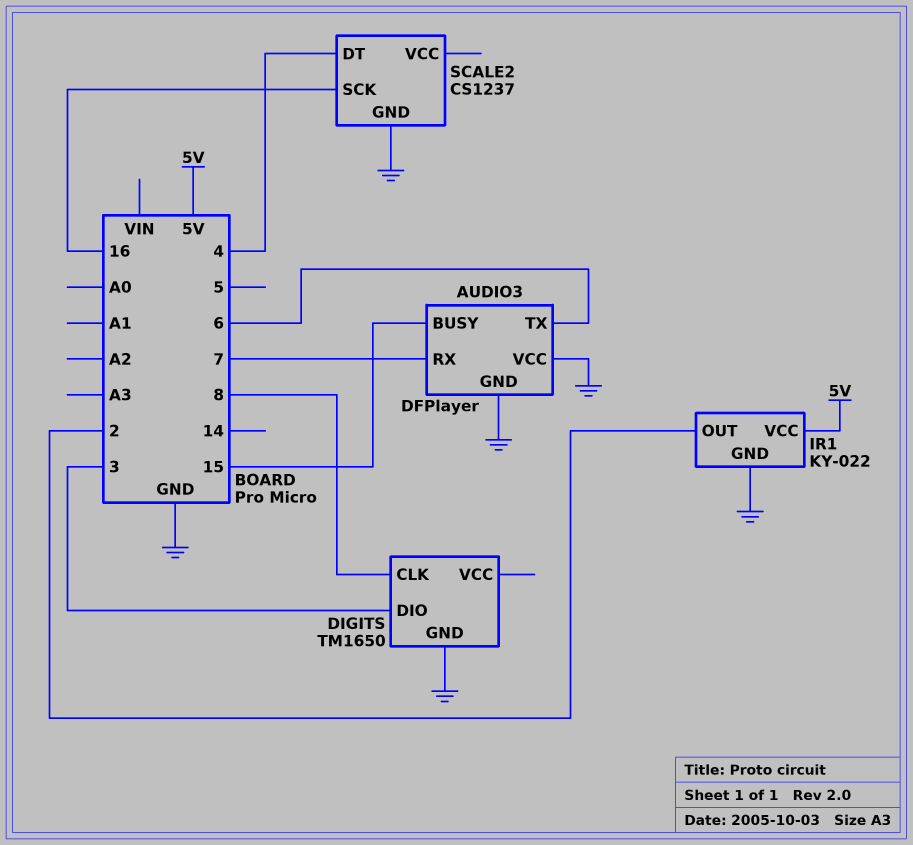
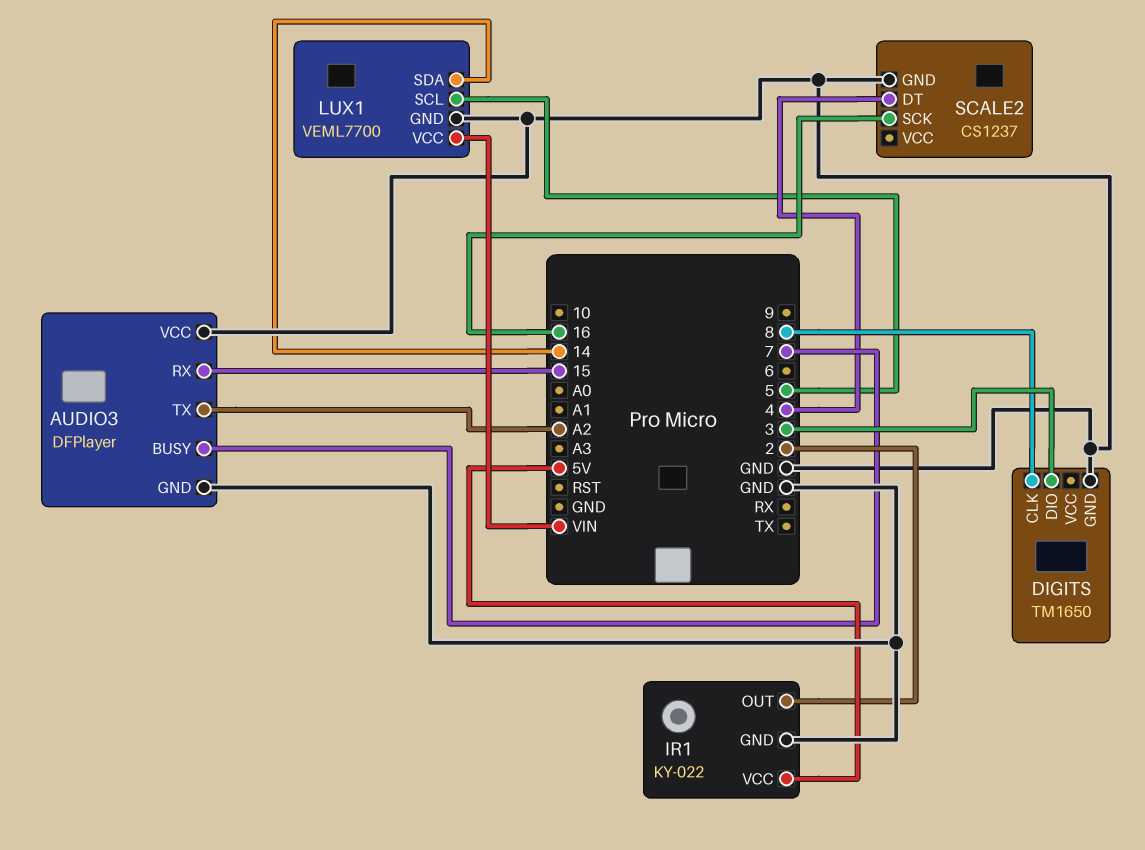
AUDIO3 pin BUSY: 15 -> 7
AUDIO3 pin RX: 7 -> 15
AUDIO3 pin TX: 6 -> A2
LUX1: none -> VEML7700
LUX1 pin GND: none -> GND
LUX1 pin SCL: none -> 5
LUX1 pin SDA: none -> 14
LUX1 pin VCC: none -> VIN

